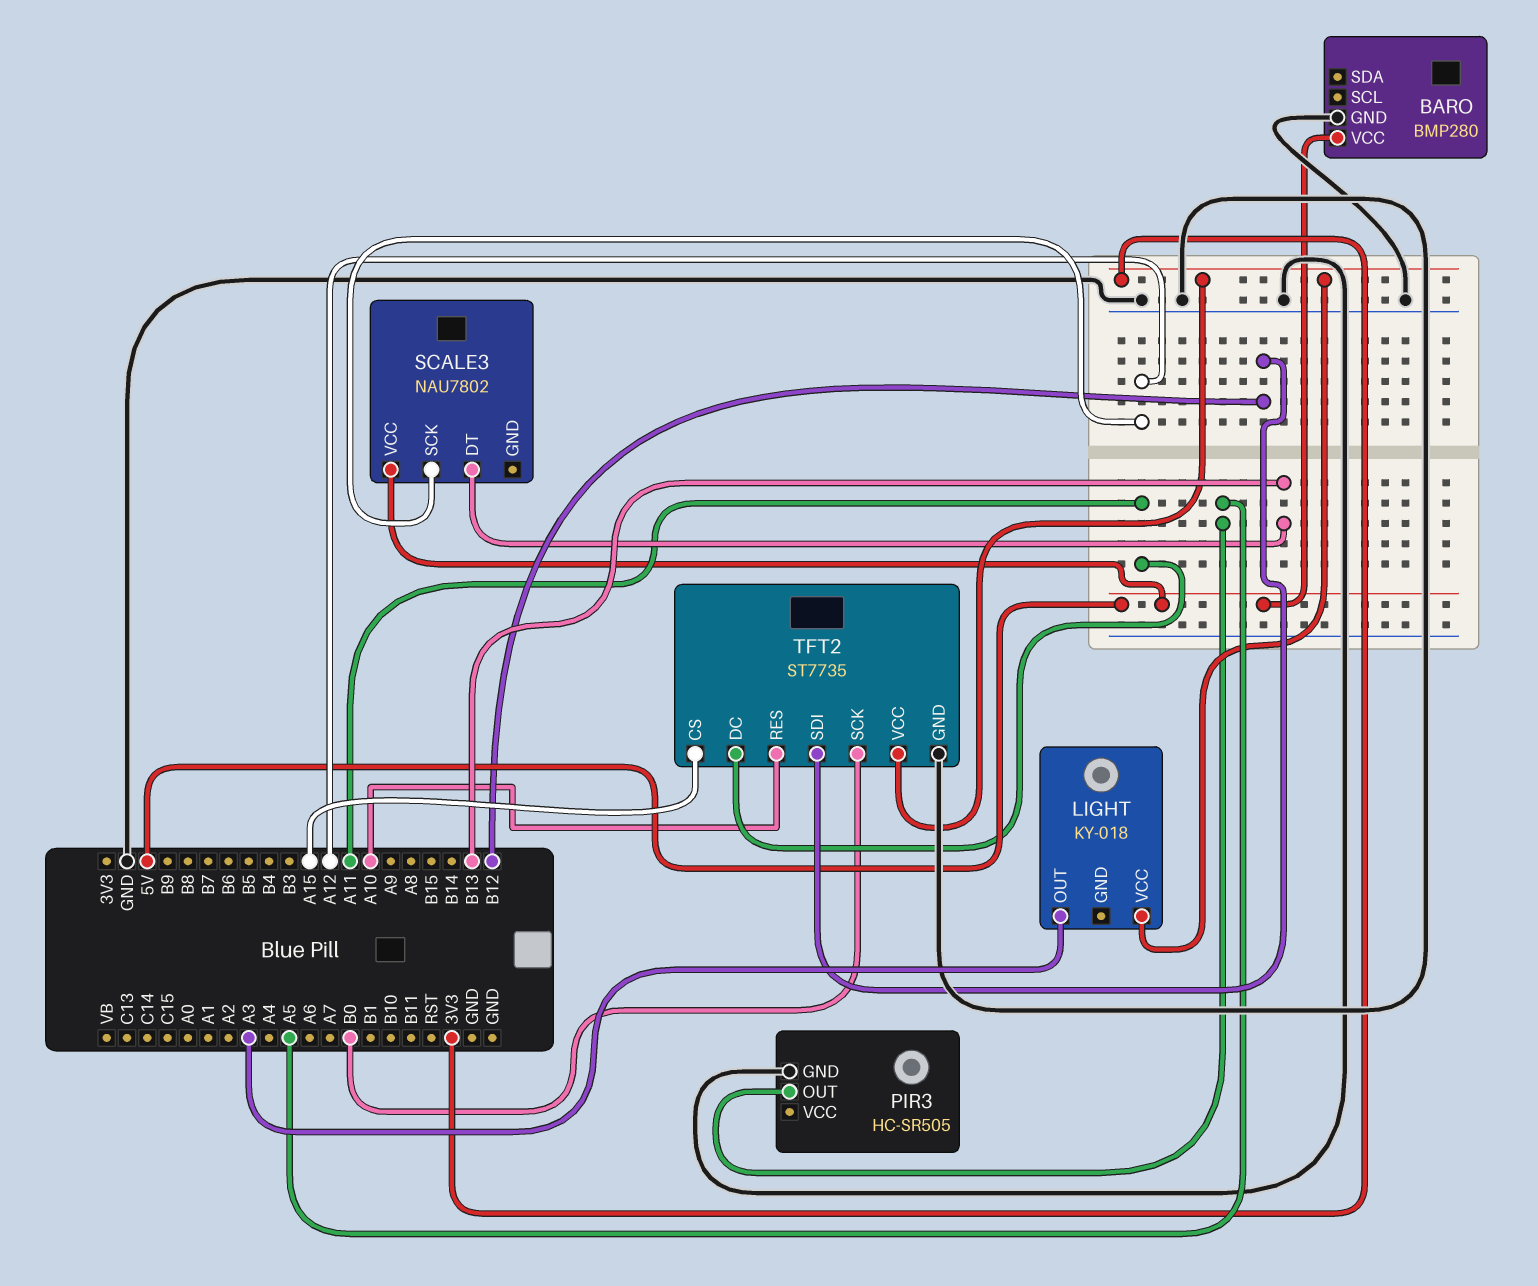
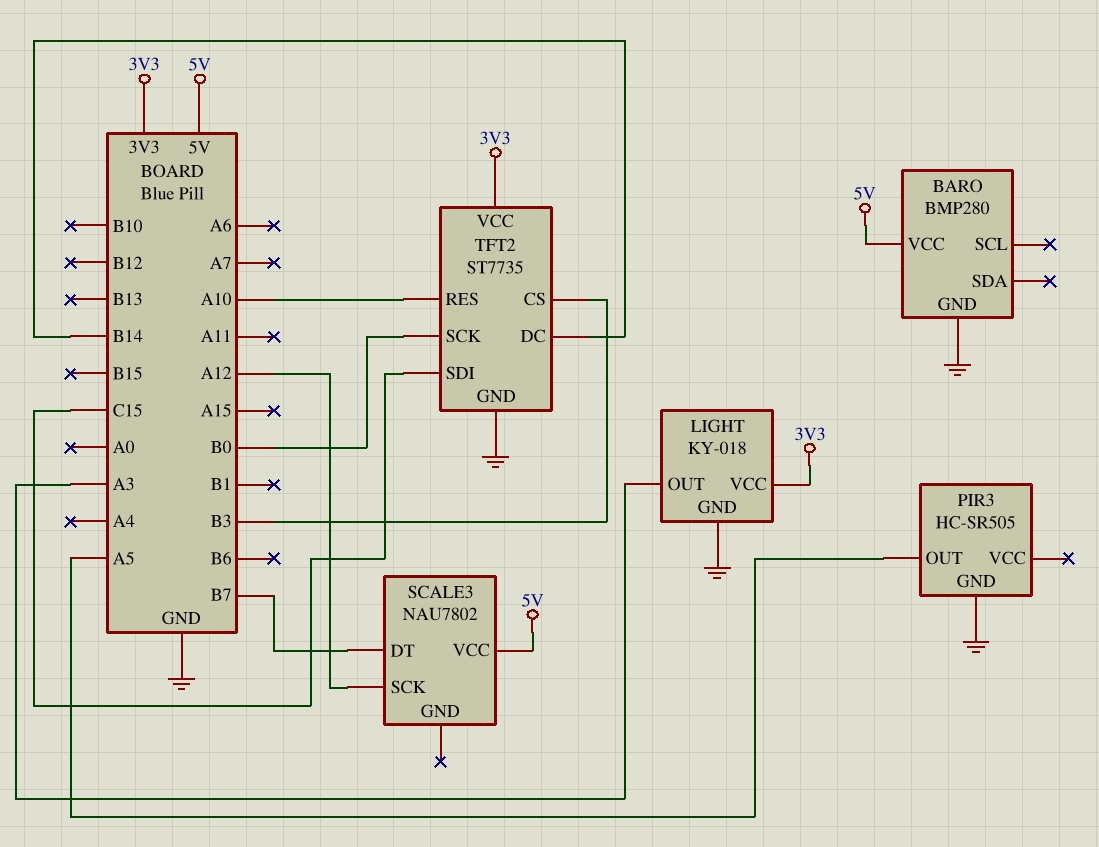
LIGHT pin GND: none -> GND
SCALE3 pin DT: B13 -> B7
TFT2 pin CS: A15 -> B3
TFT2 pin DC: A11 -> B14
TFT2 pin SDI: B12 -> C15

